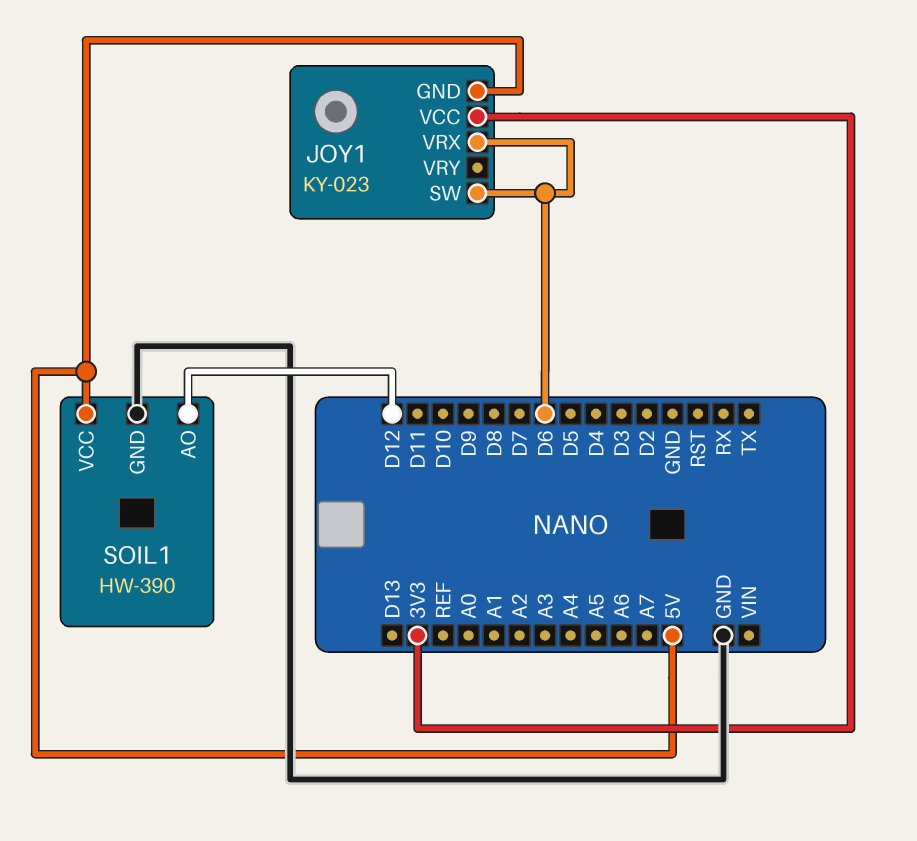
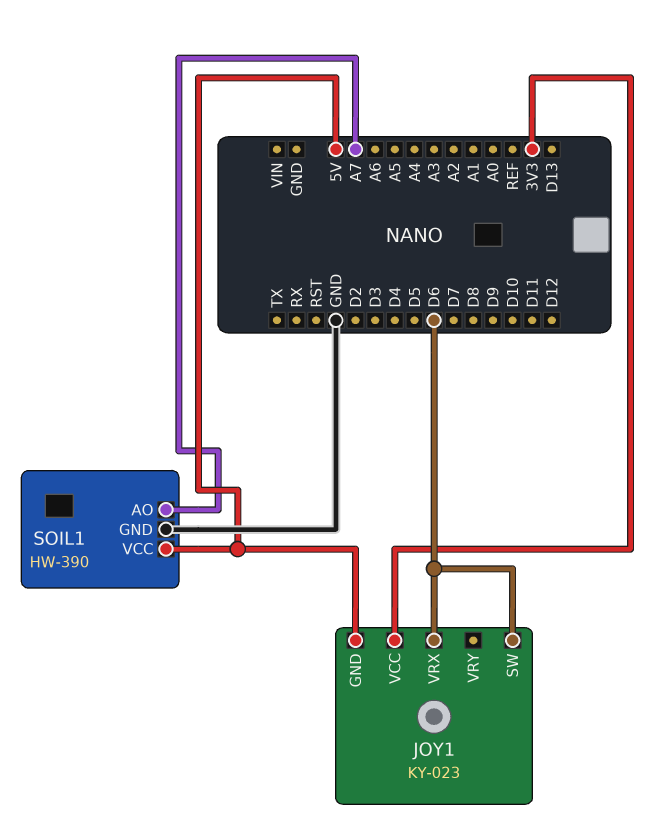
SOIL1 pin AO: D12 -> A7

